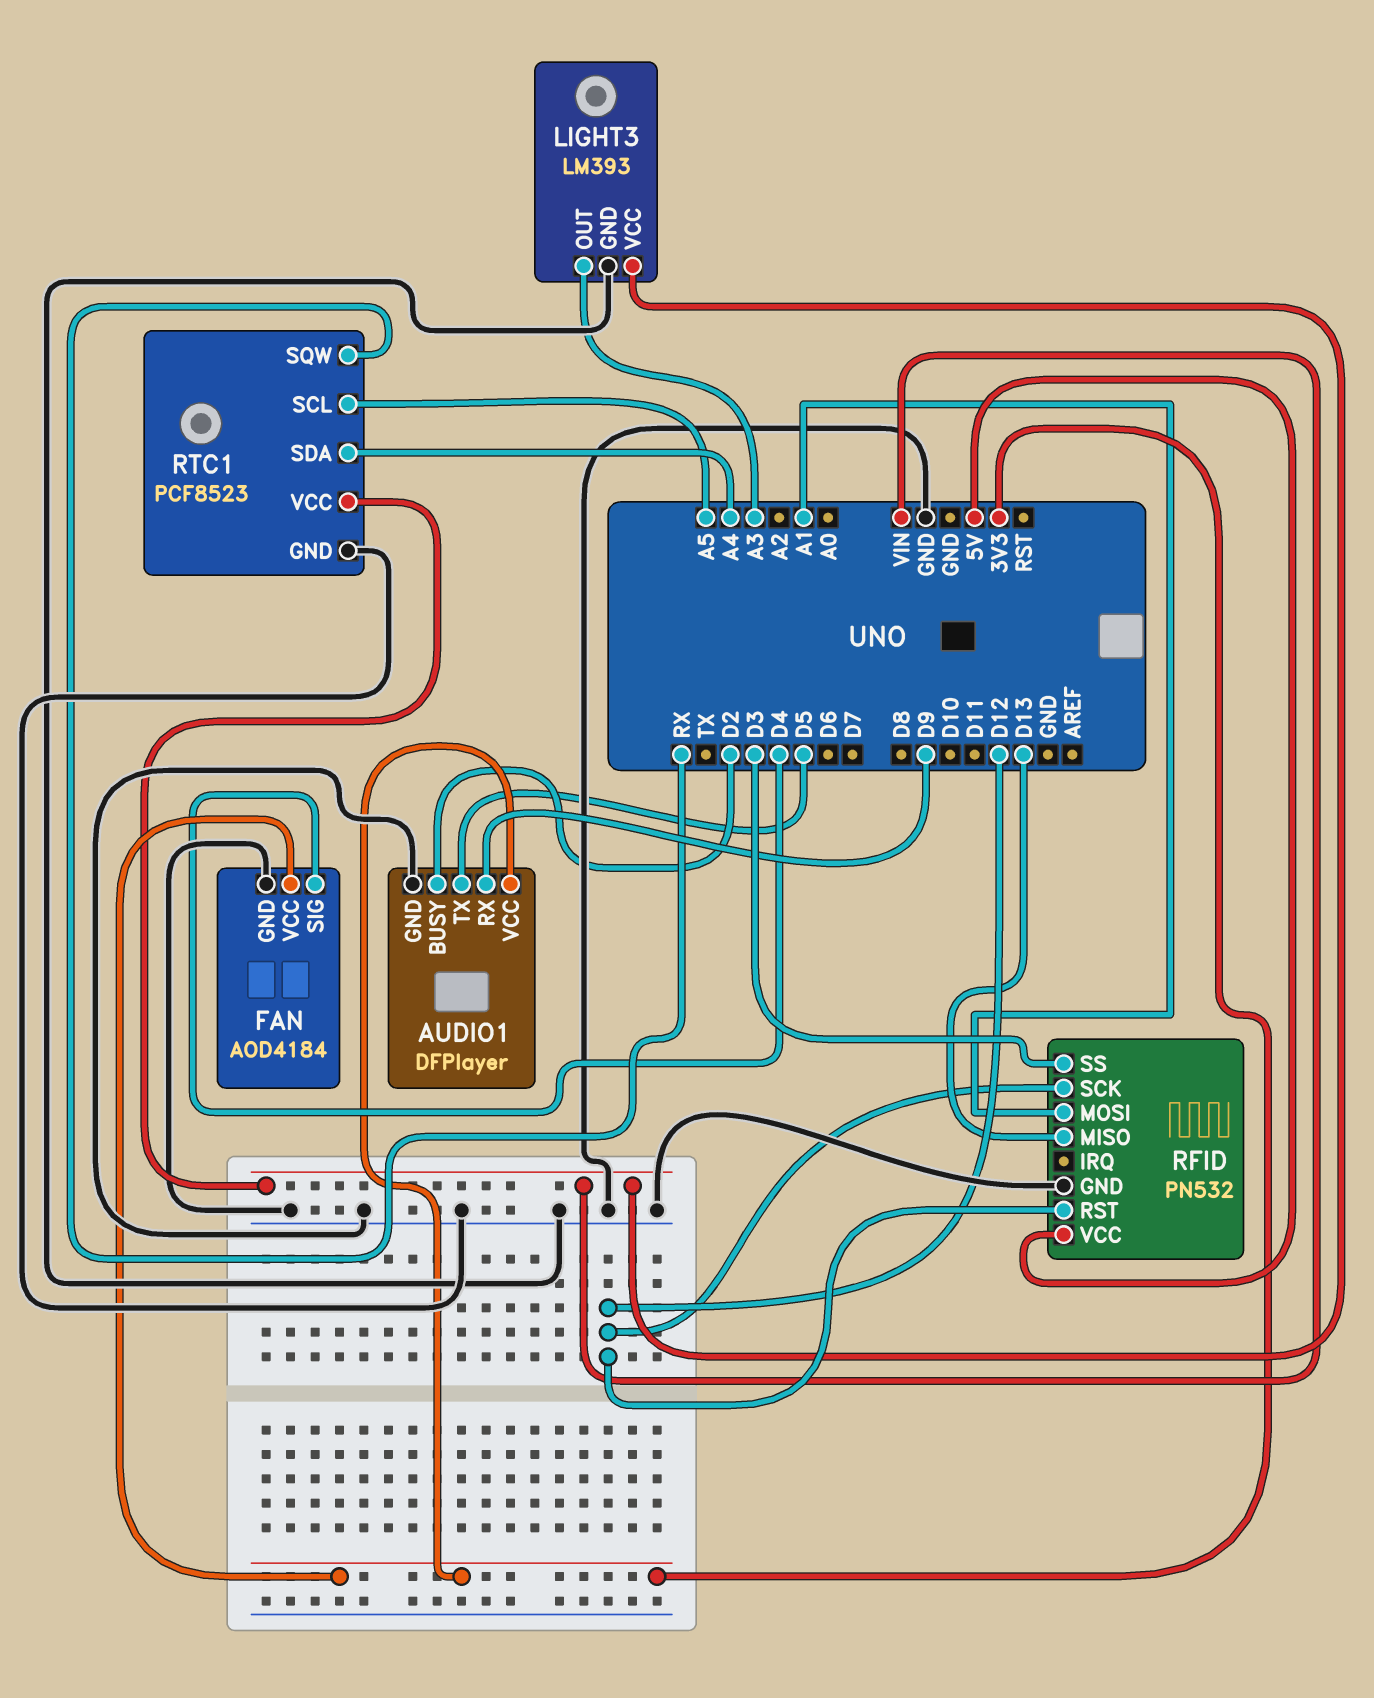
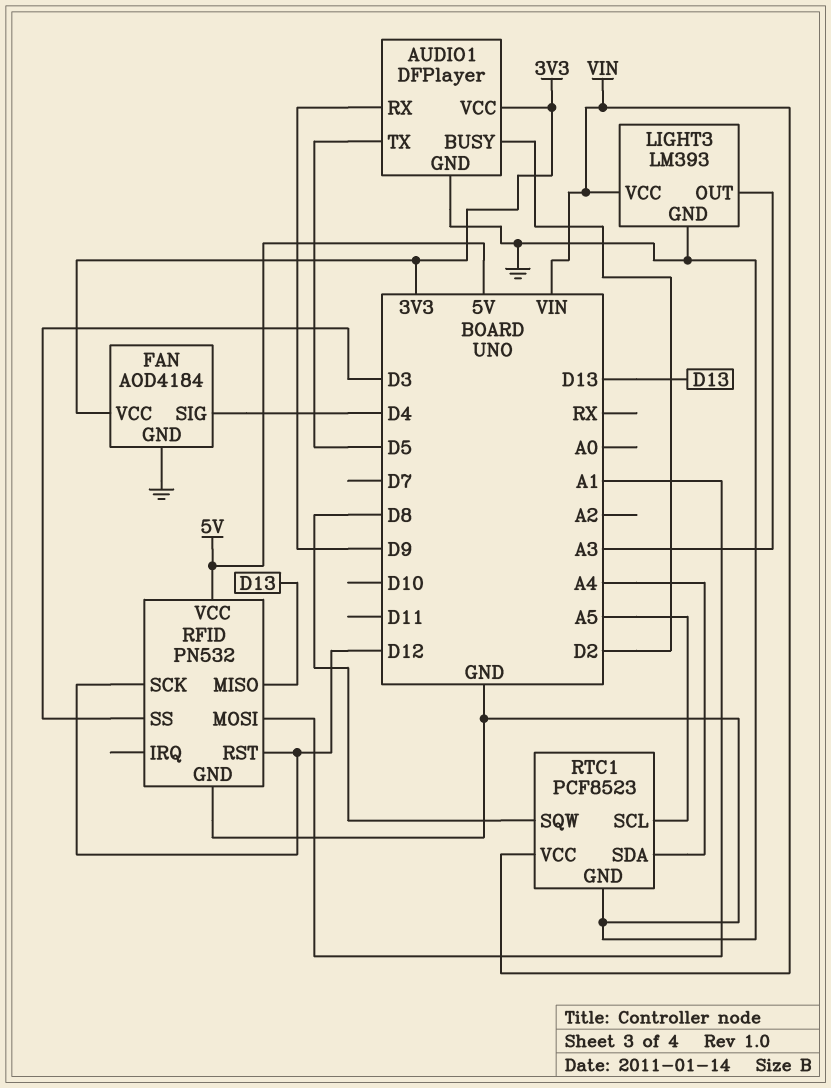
RTC1 pin SQW: RX -> D8

